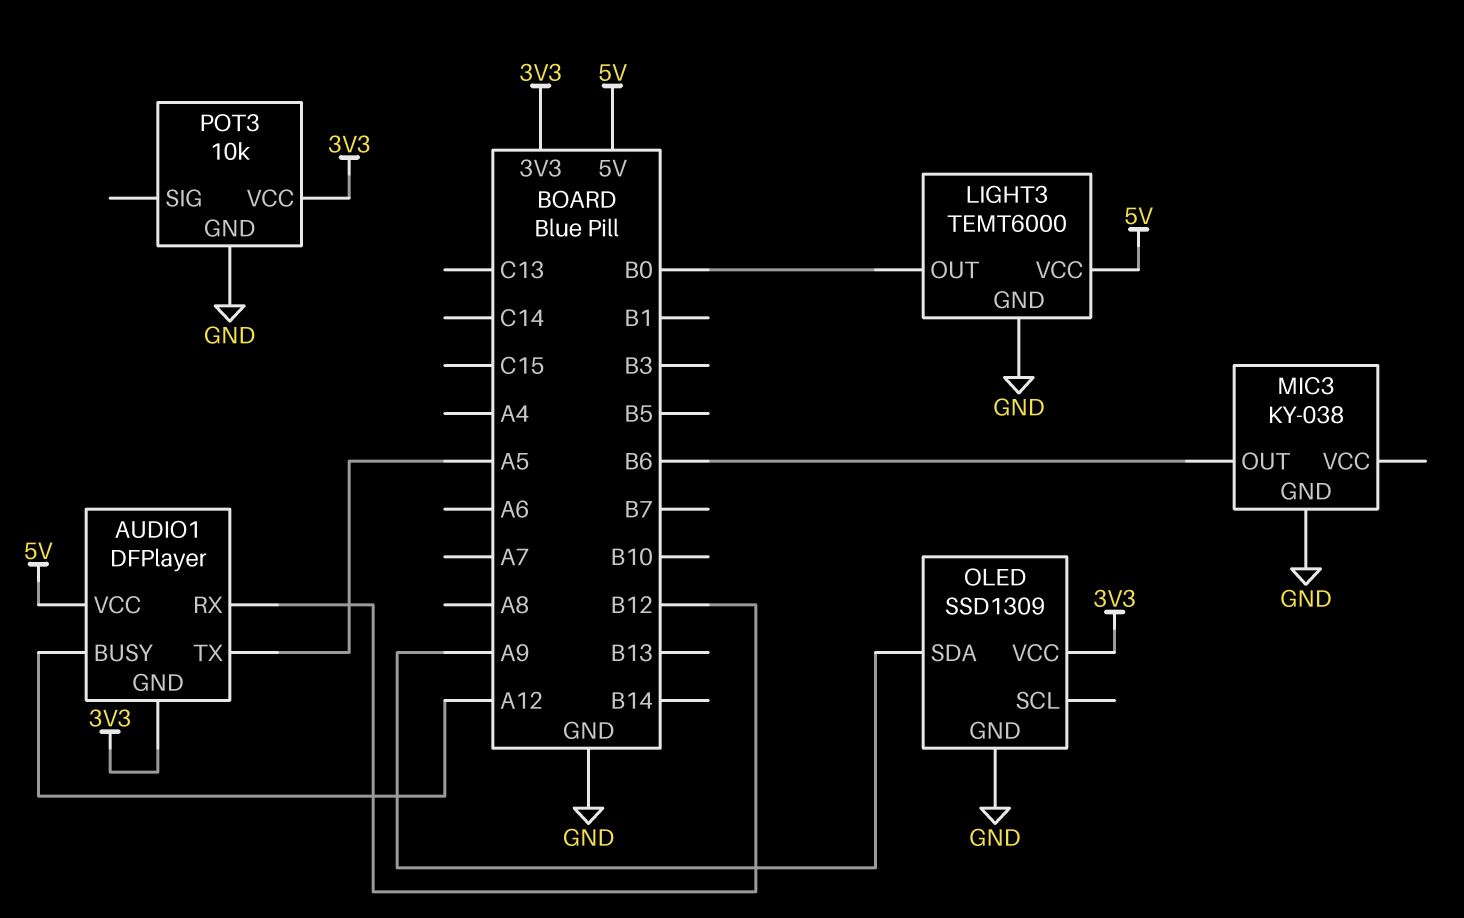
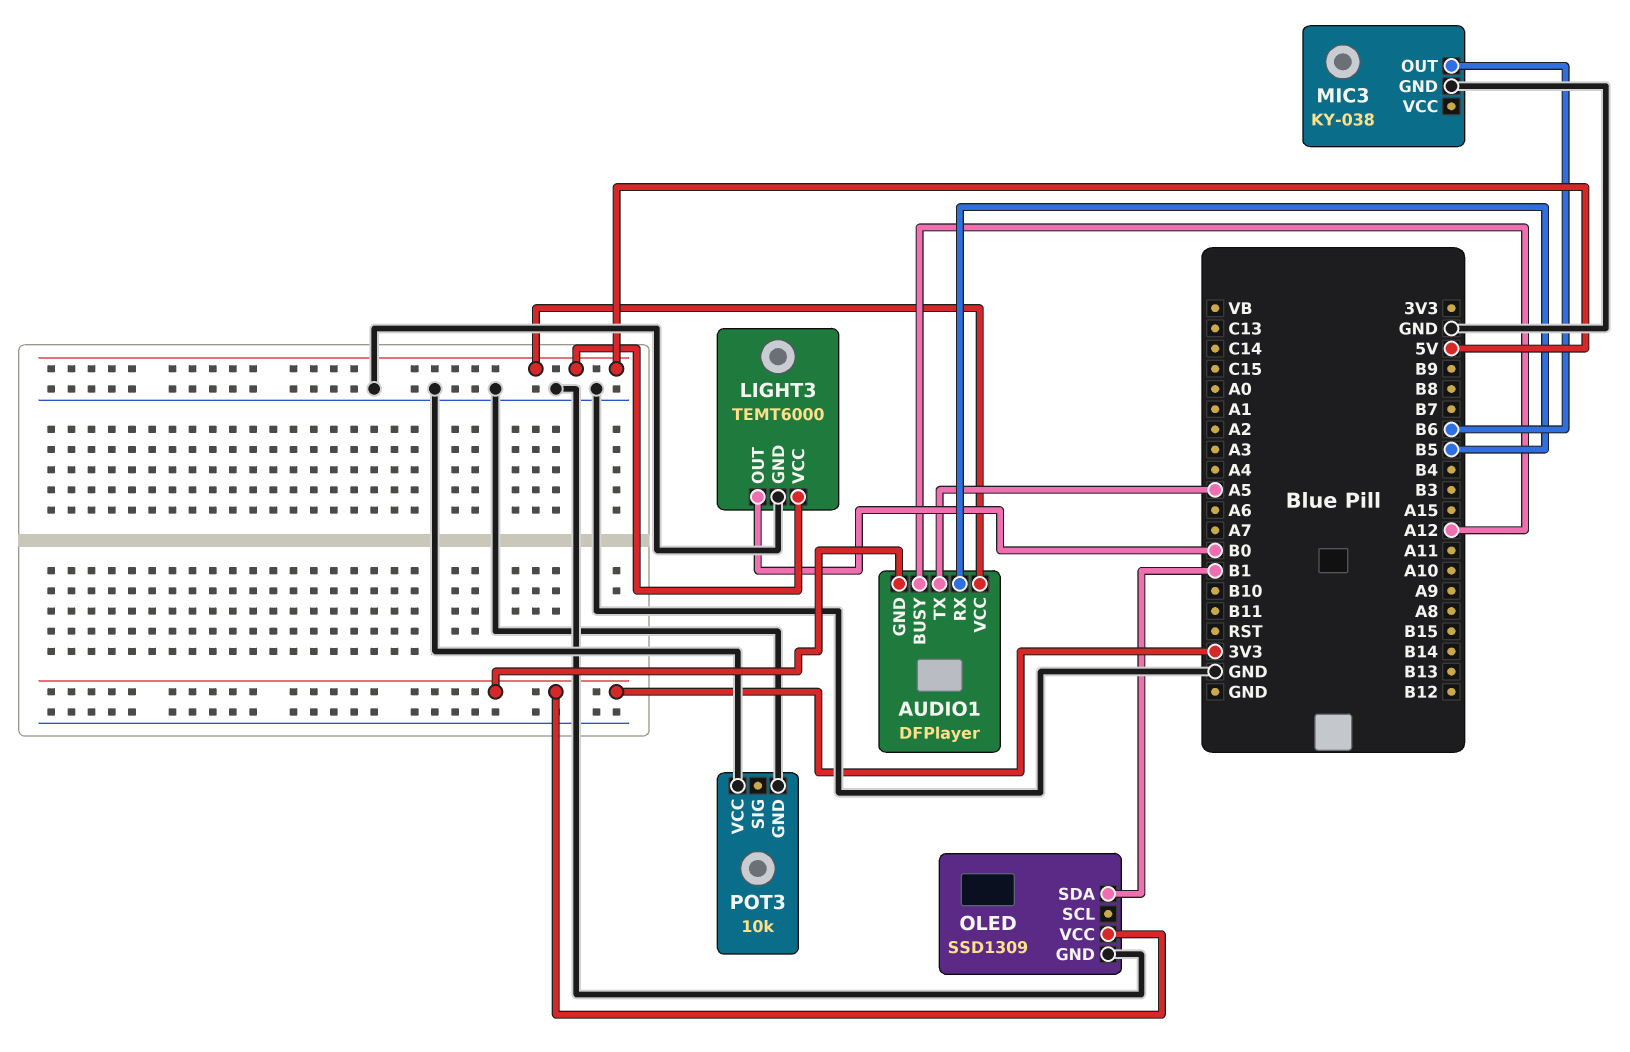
AUDIO1 pin RX: B12 -> B5
OLED pin SDA: A9 -> B1
POT3 pin VCC: 3V3 -> GND

